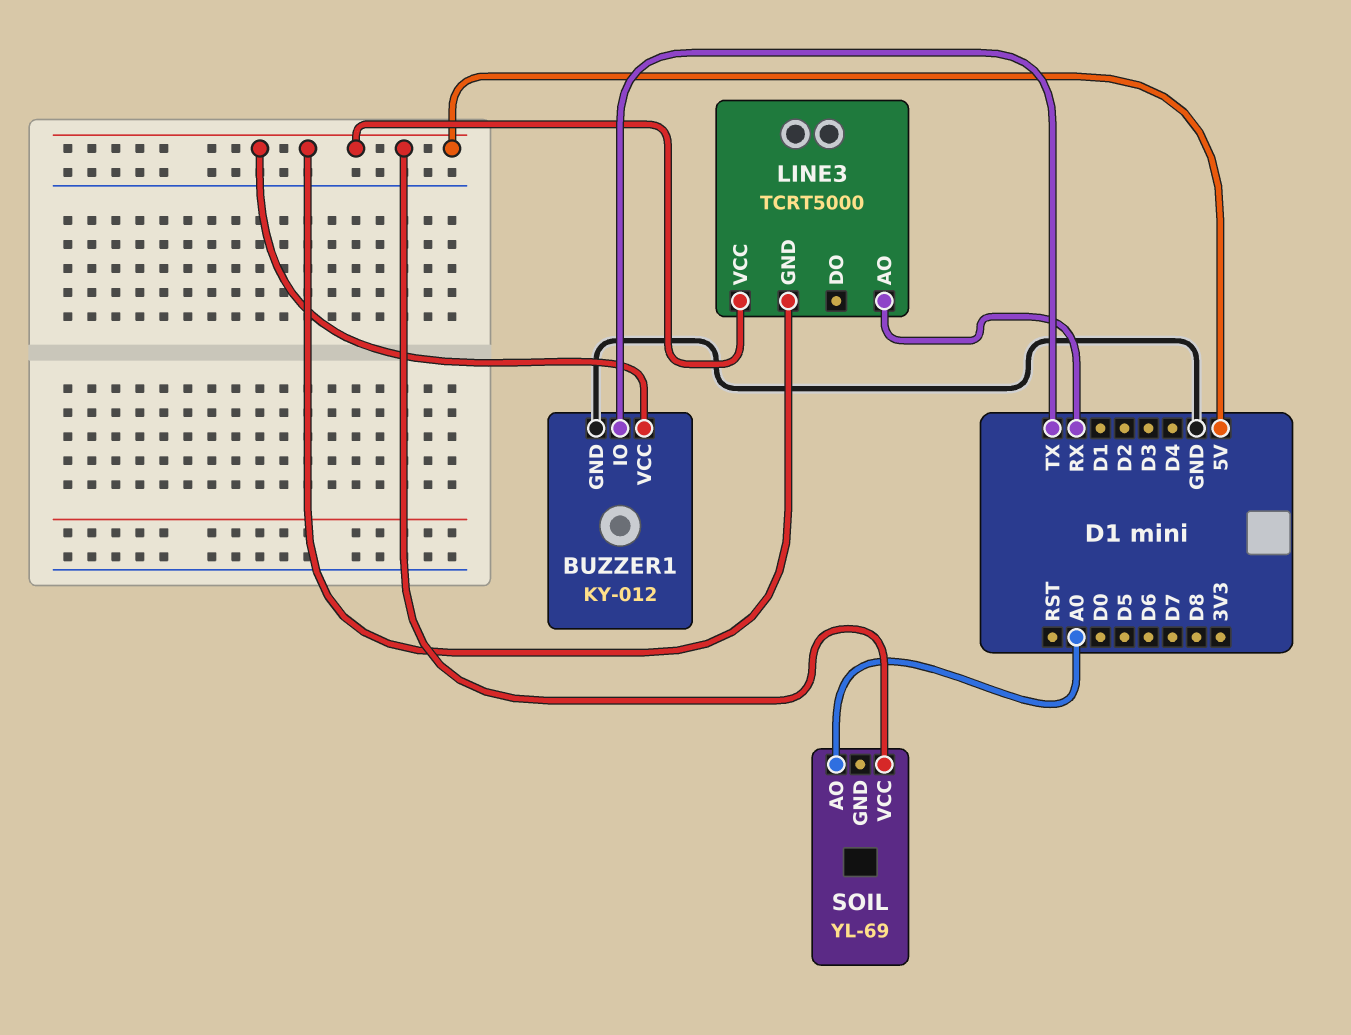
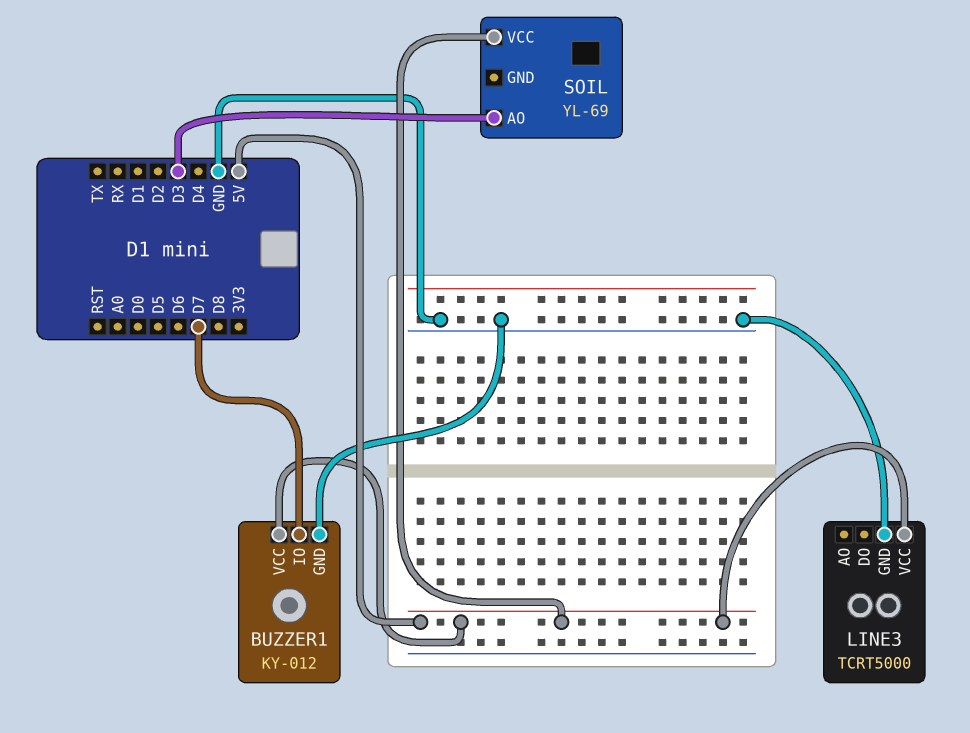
BUZZER1 pin IO: TX -> D7
LINE3 pin AO: RX -> none
LINE3 pin GND: 5V -> GND
SOIL pin AO: A0 -> D3

